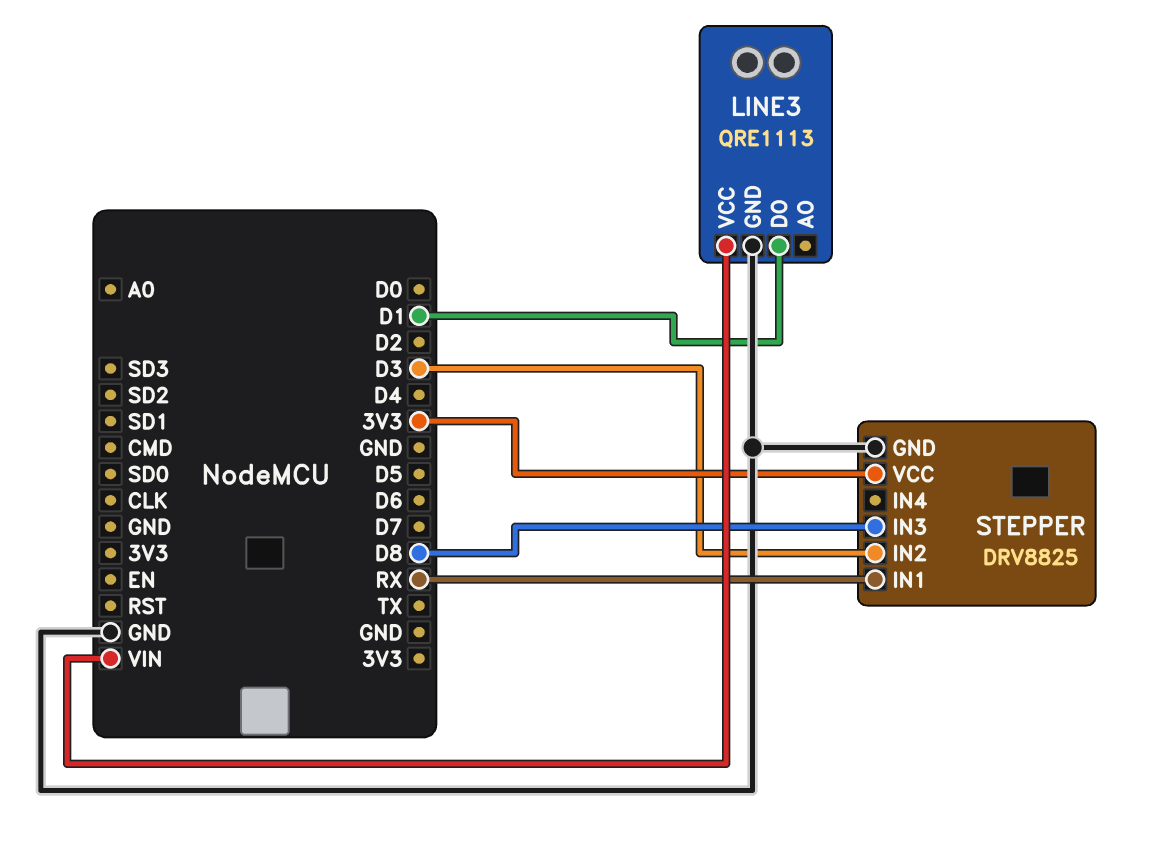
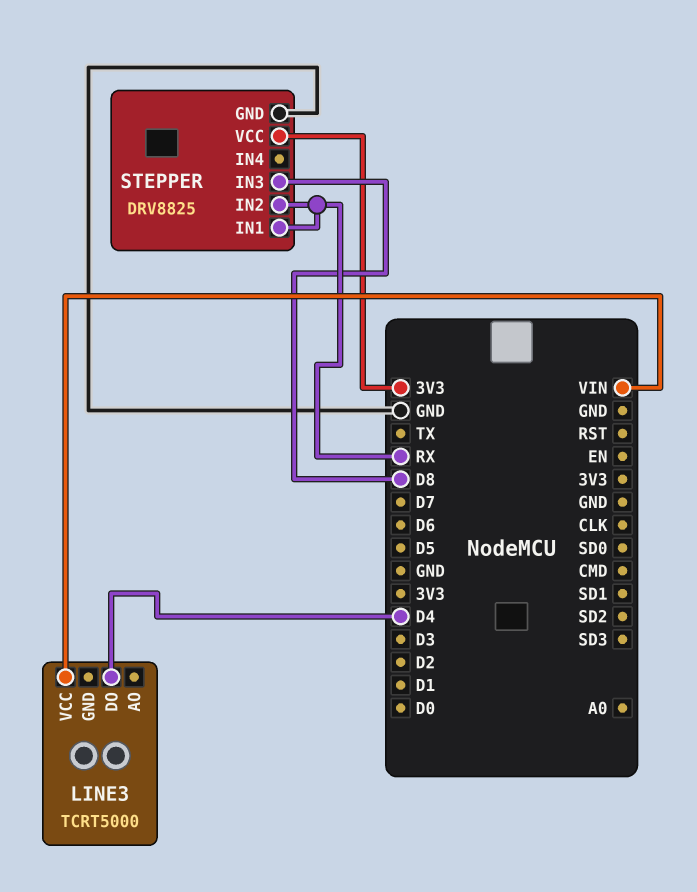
LINE3: QRE1113 -> TCRT5000
LINE3 pin DO: D1 -> D4
LINE3 pin GND: GND -> none
STEPPER pin IN2: D3 -> RX

